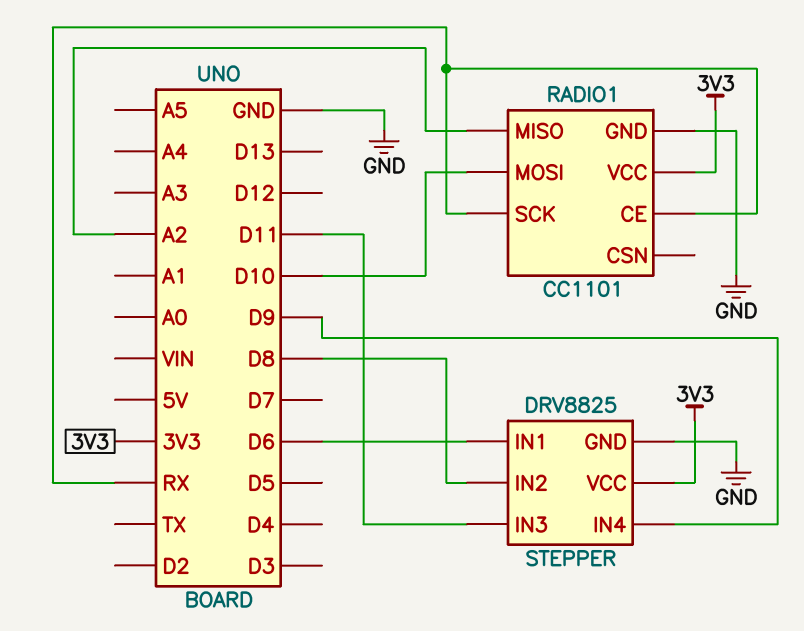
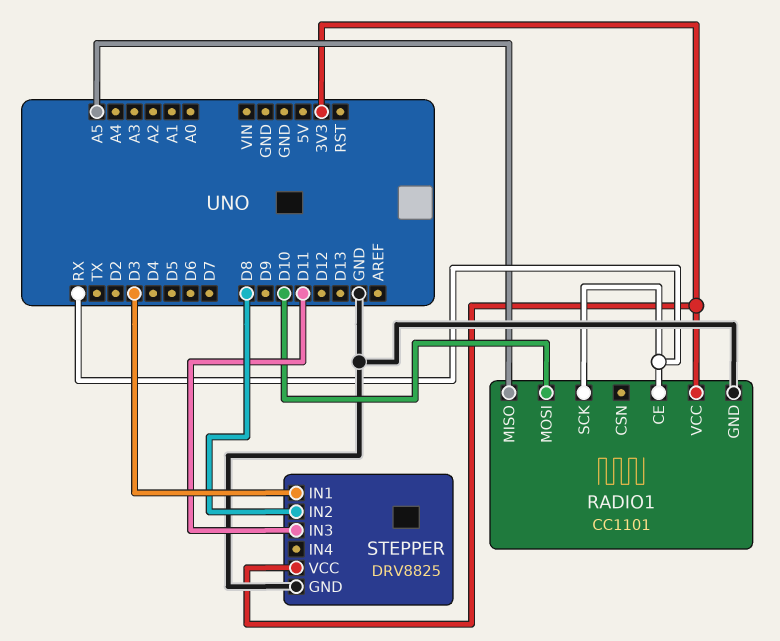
RADIO1 pin MISO: A2 -> A5
STEPPER pin IN1: D6 -> D3
STEPPER pin IN4: D9 -> none

